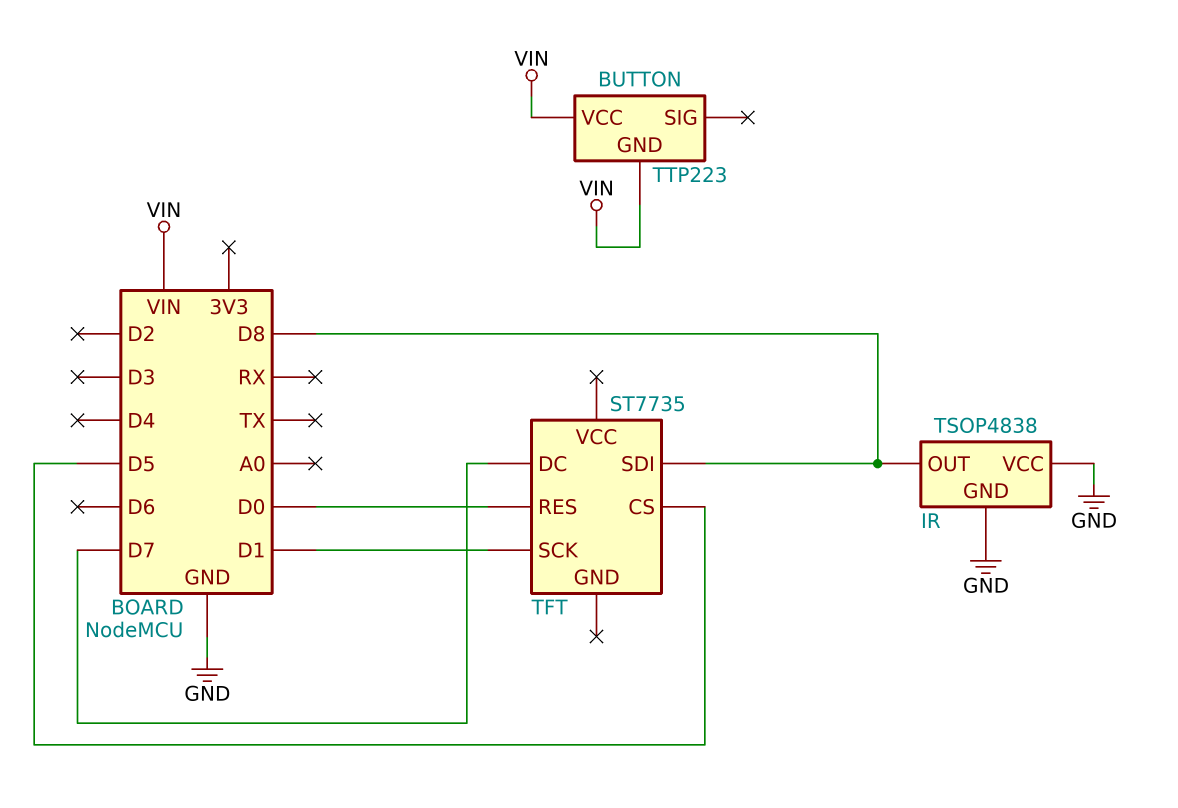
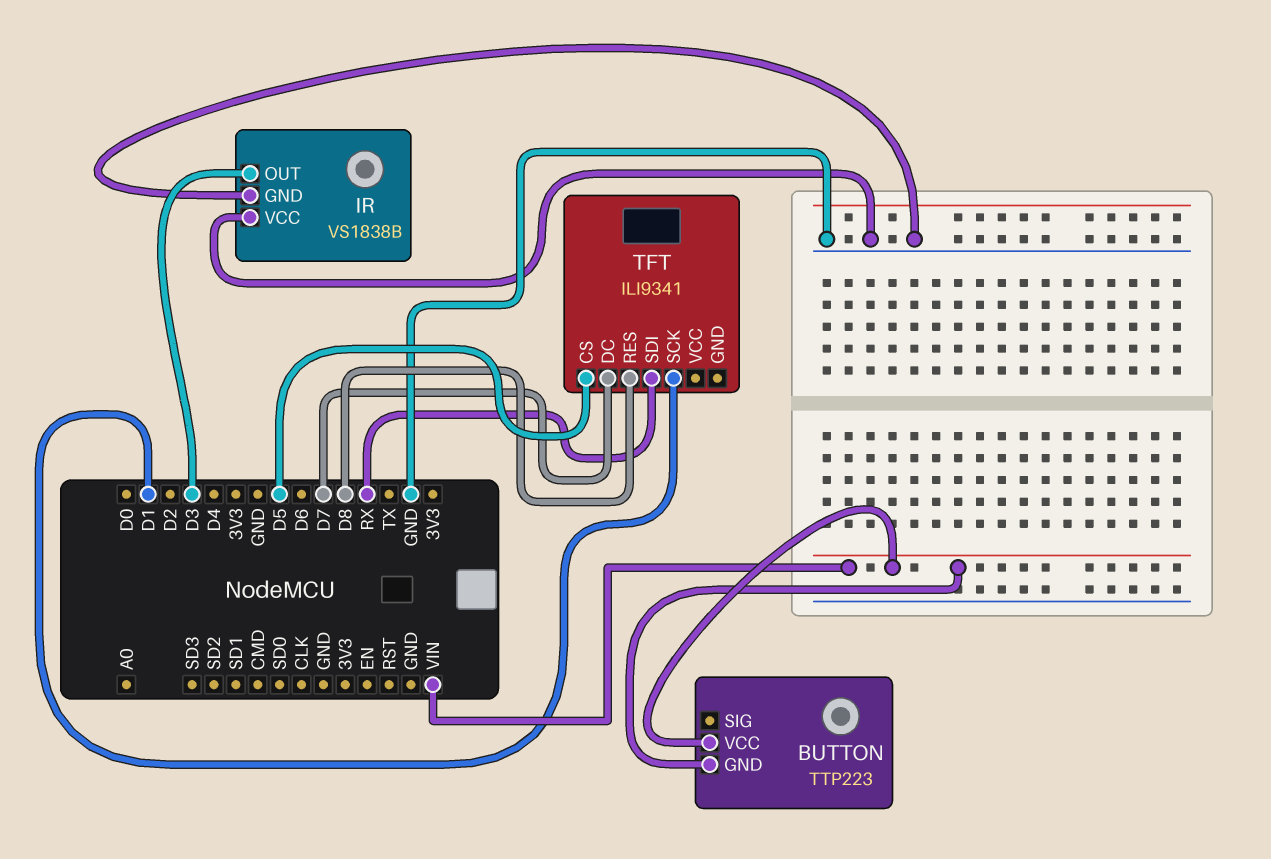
IR: TSOP4838 -> VS1838B
IR pin OUT: D8 -> D3
TFT: ST7735 -> ILI9341
TFT pin RES: D0 -> D8
TFT pin SDI: D8 -> RX

